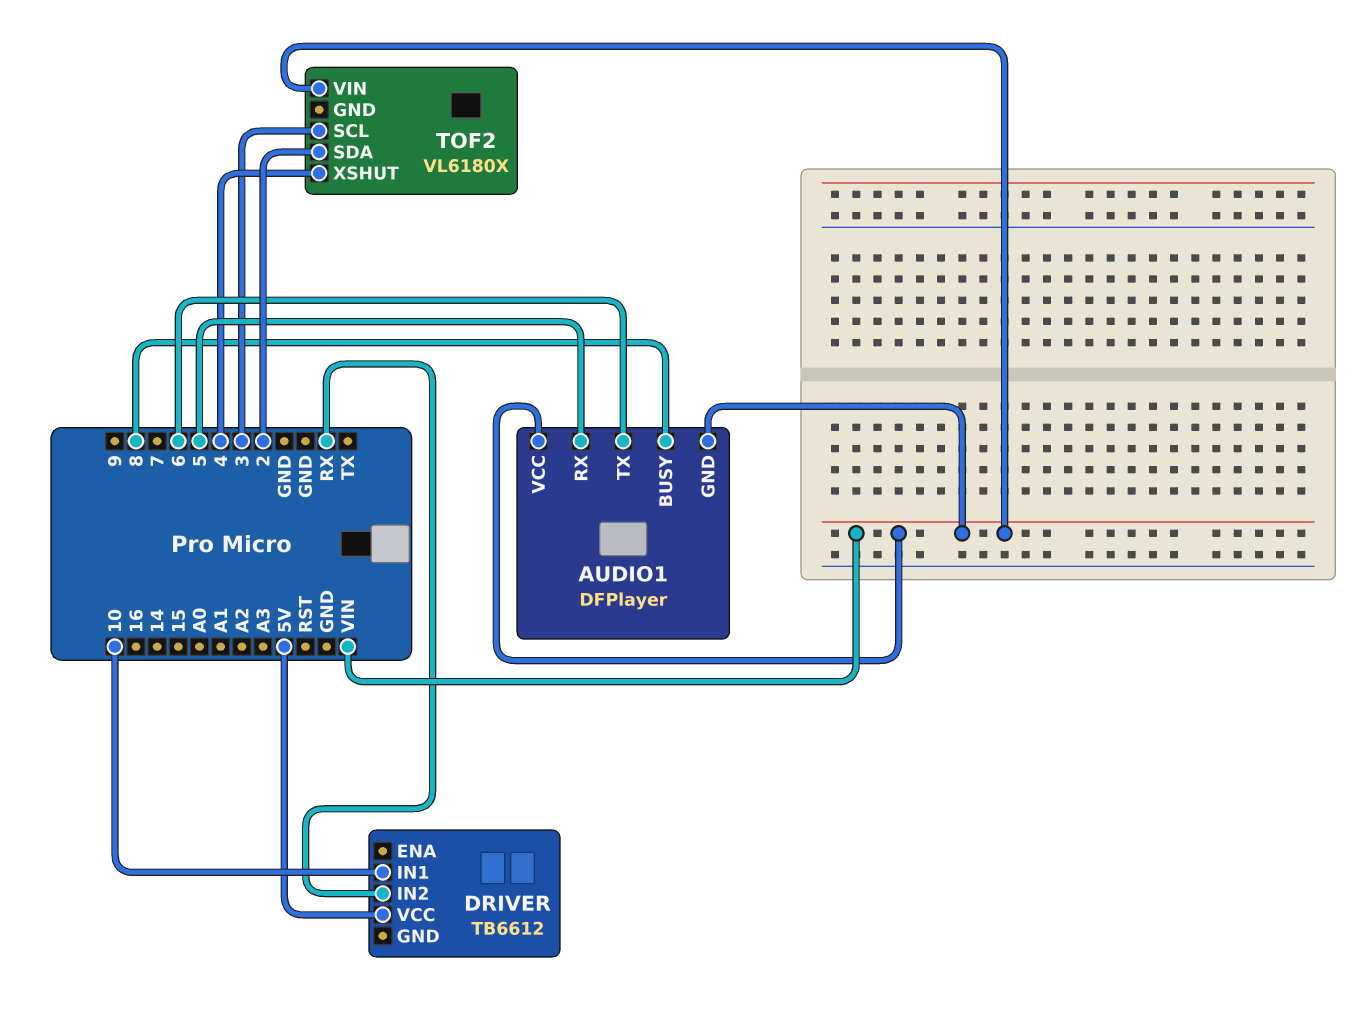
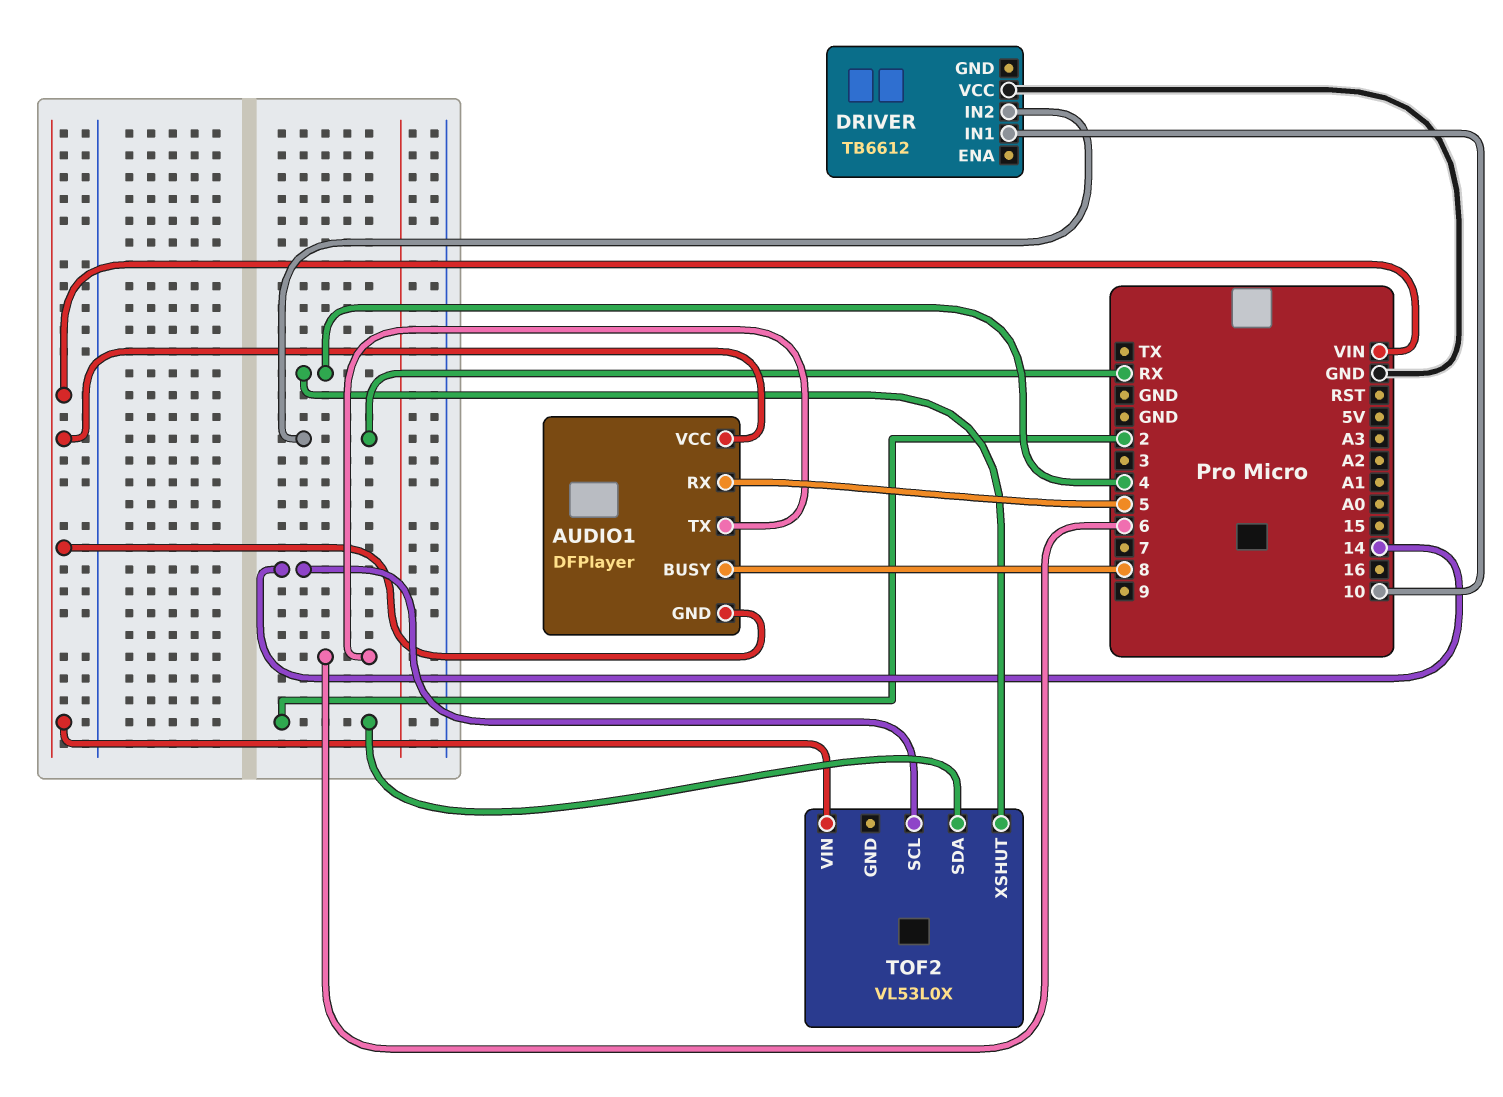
DRIVER pin VCC: 5V -> GND
TOF2: VL6180X -> VL53L0X
TOF2 pin SCL: 3 -> 14

